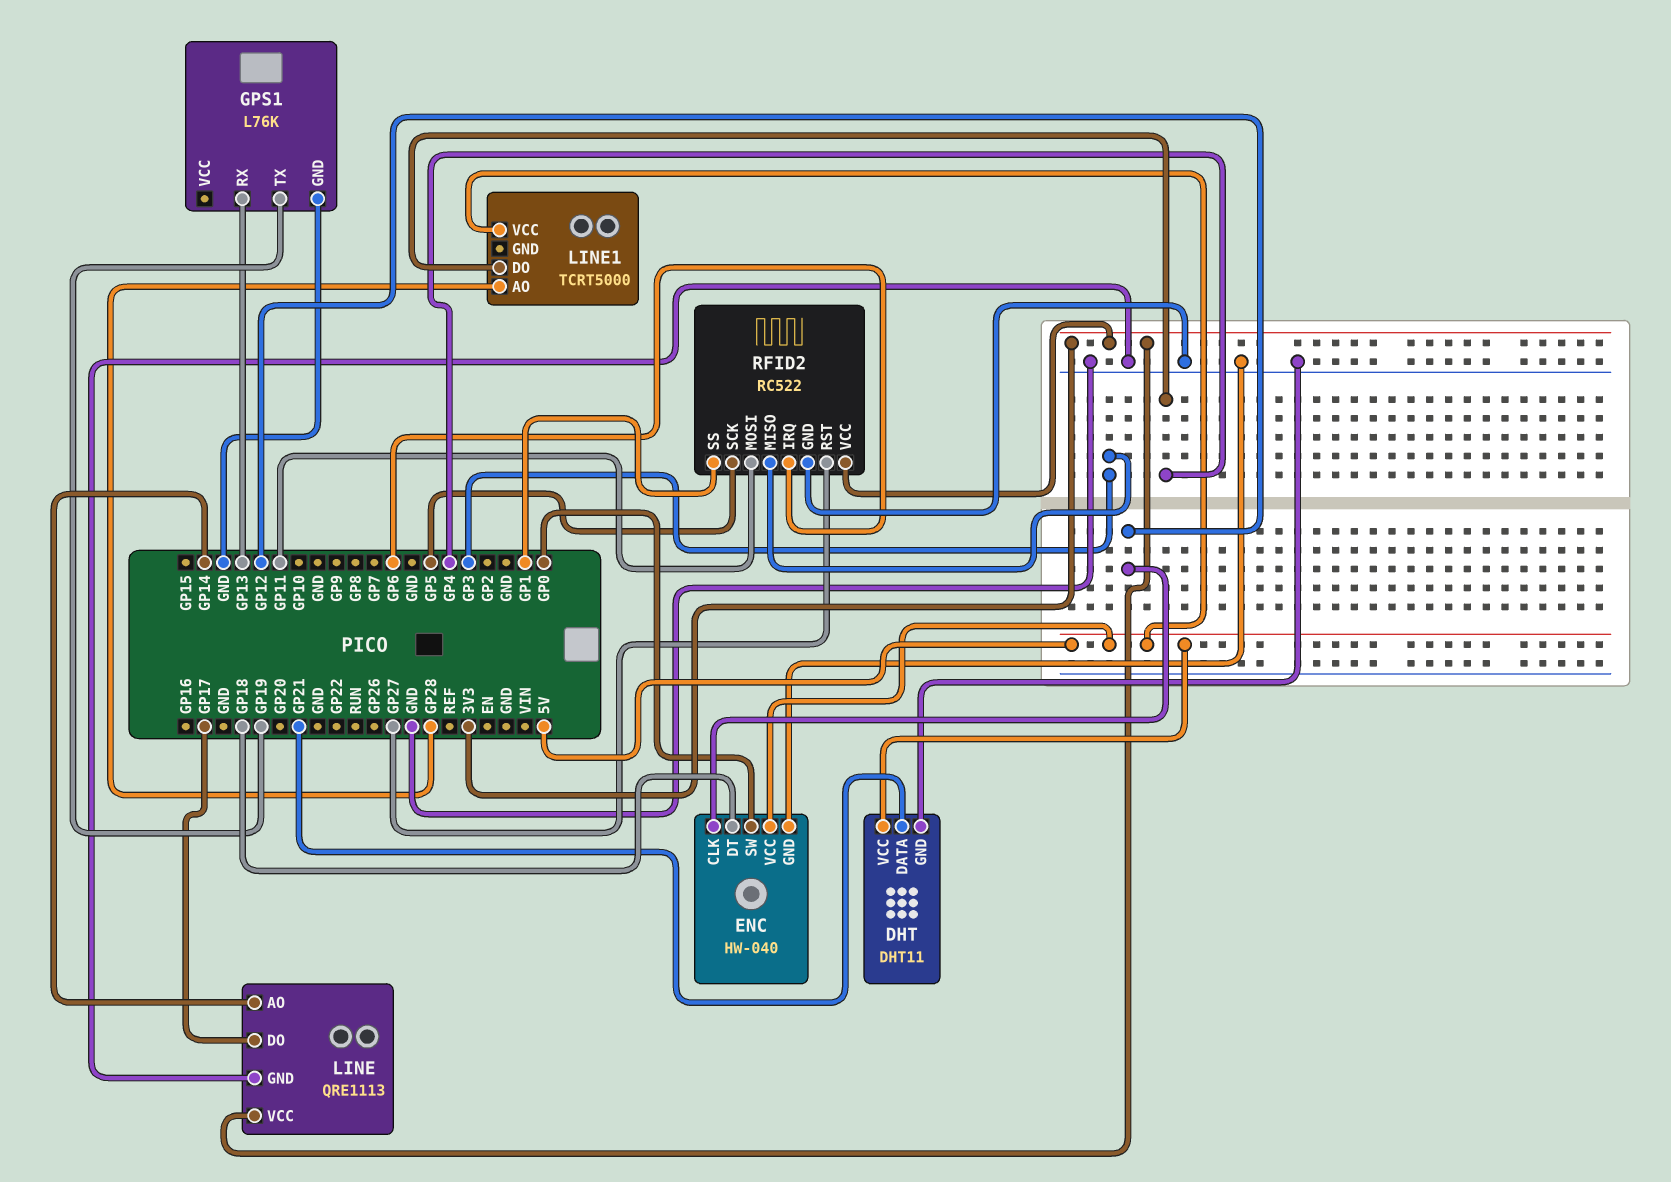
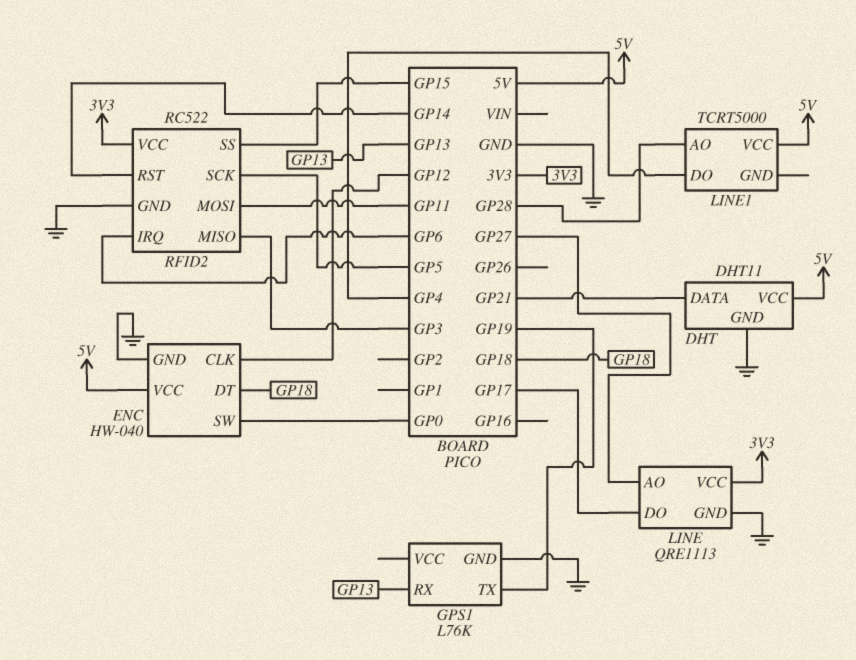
LINE pin AO: GP14 -> GP27
RFID2 pin RST: GP27 -> GP14
RFID2 pin SS: GP1 -> GP15

